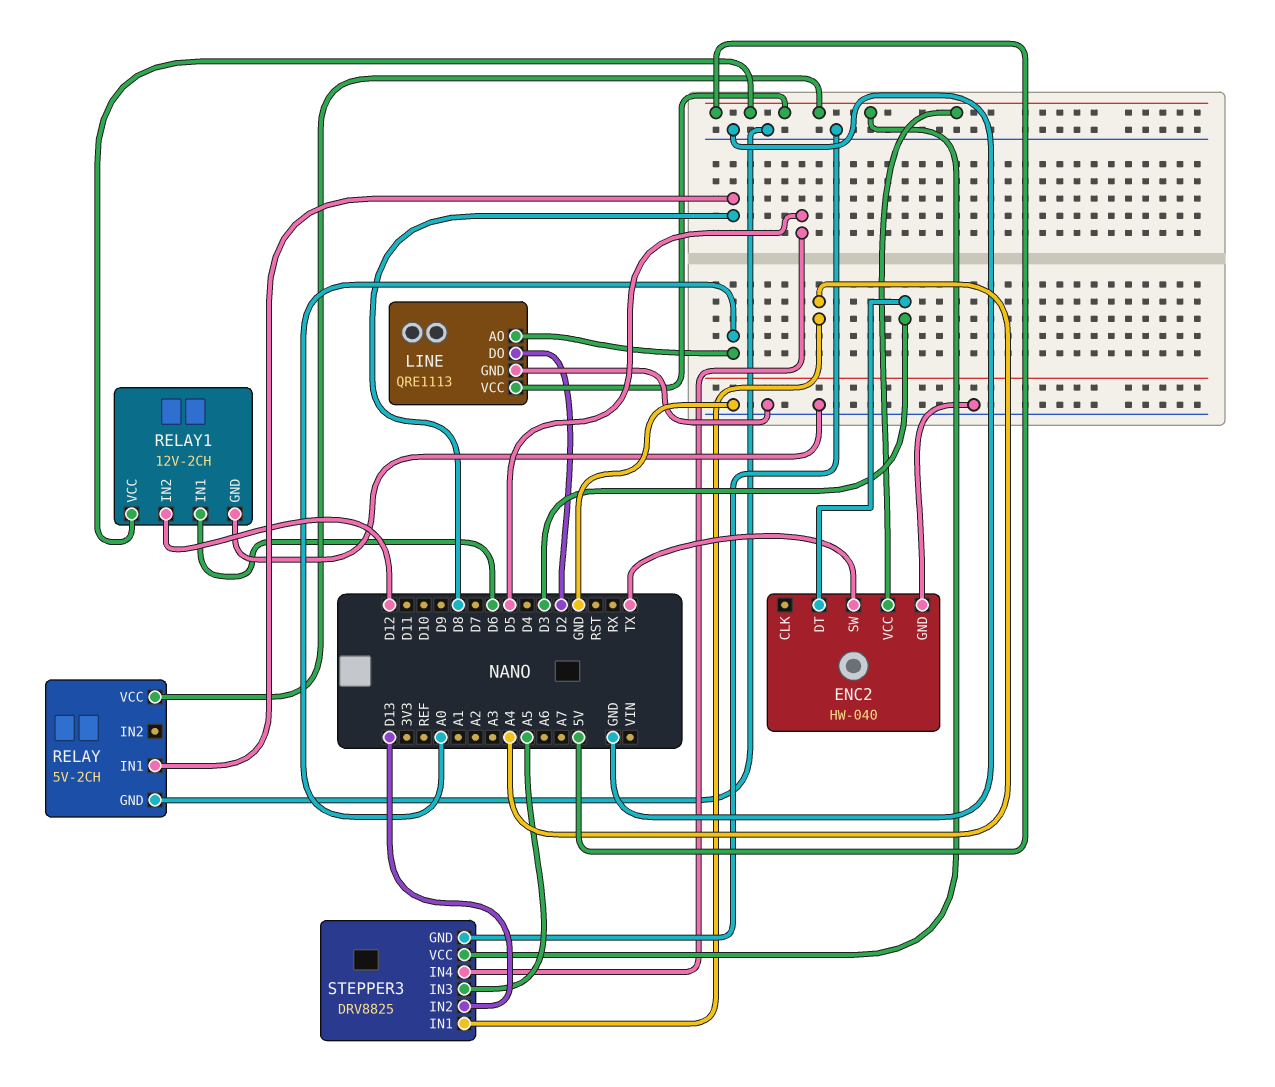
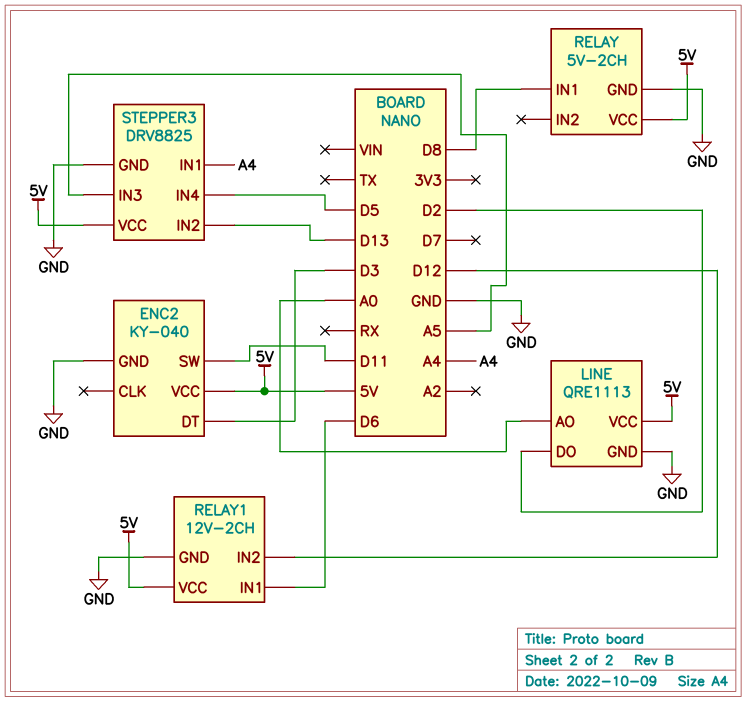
ENC2: HW-040 -> KY-040
ENC2 pin SW: TX -> D11

